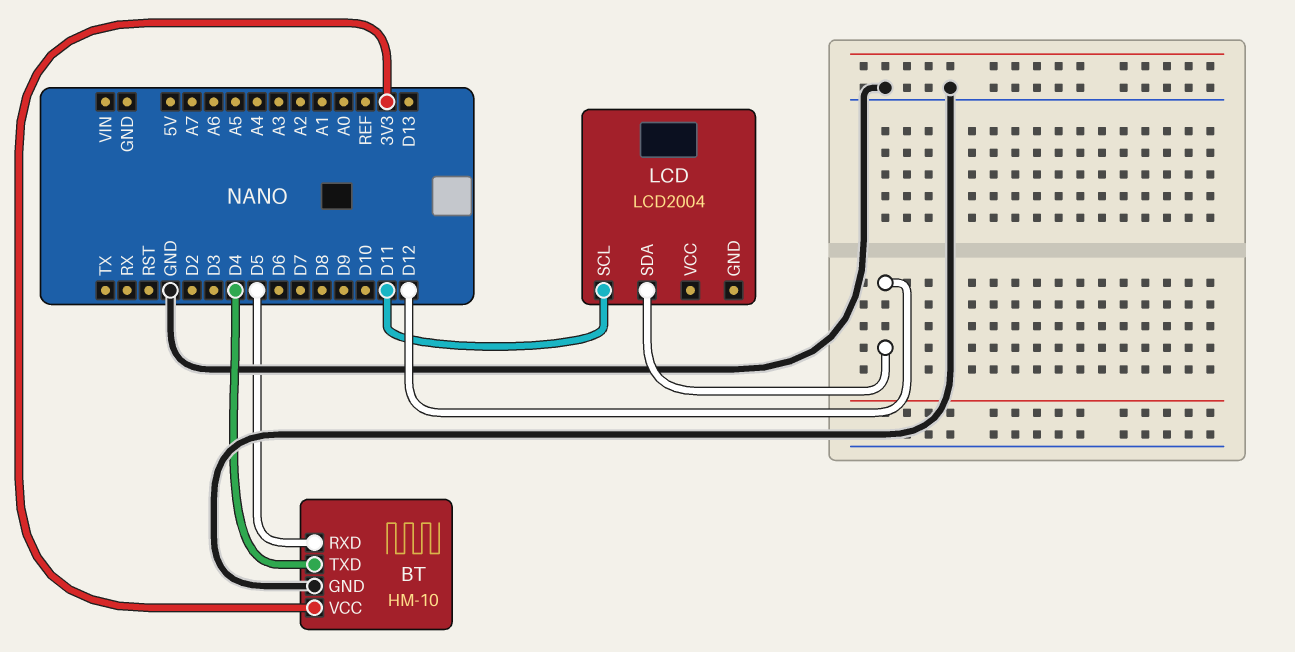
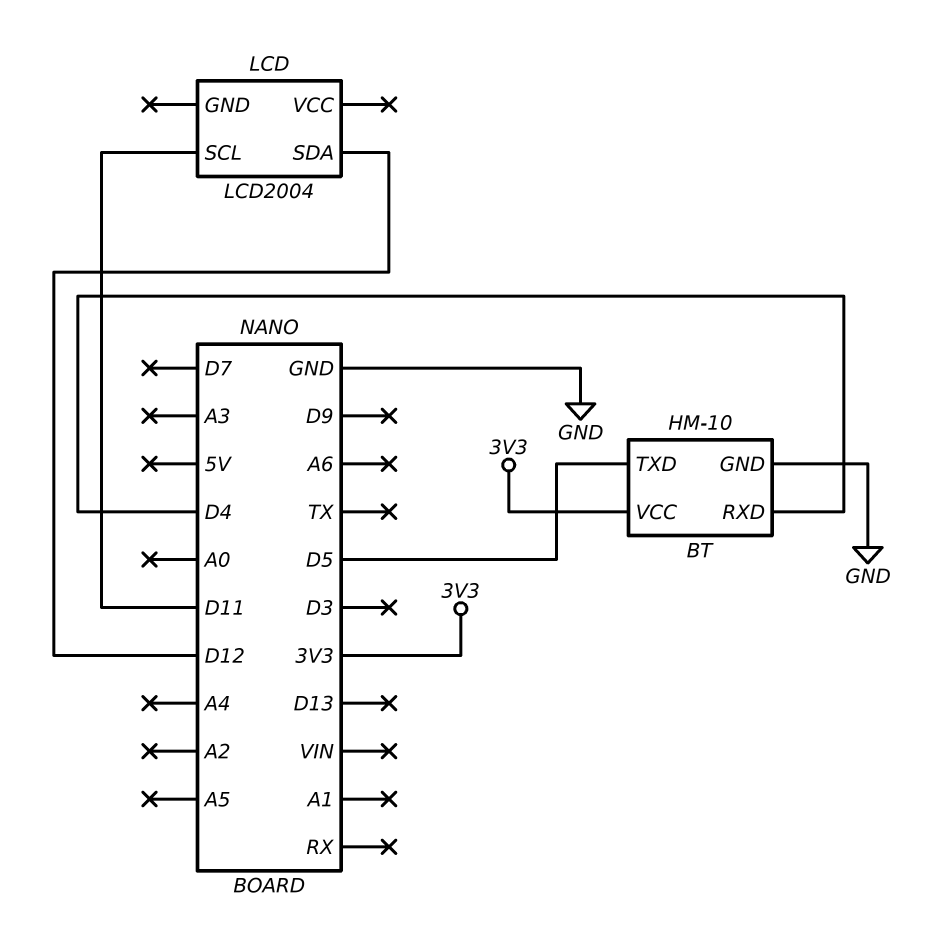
BT pin RXD: D5 -> D4
BT pin TXD: D4 -> D5

